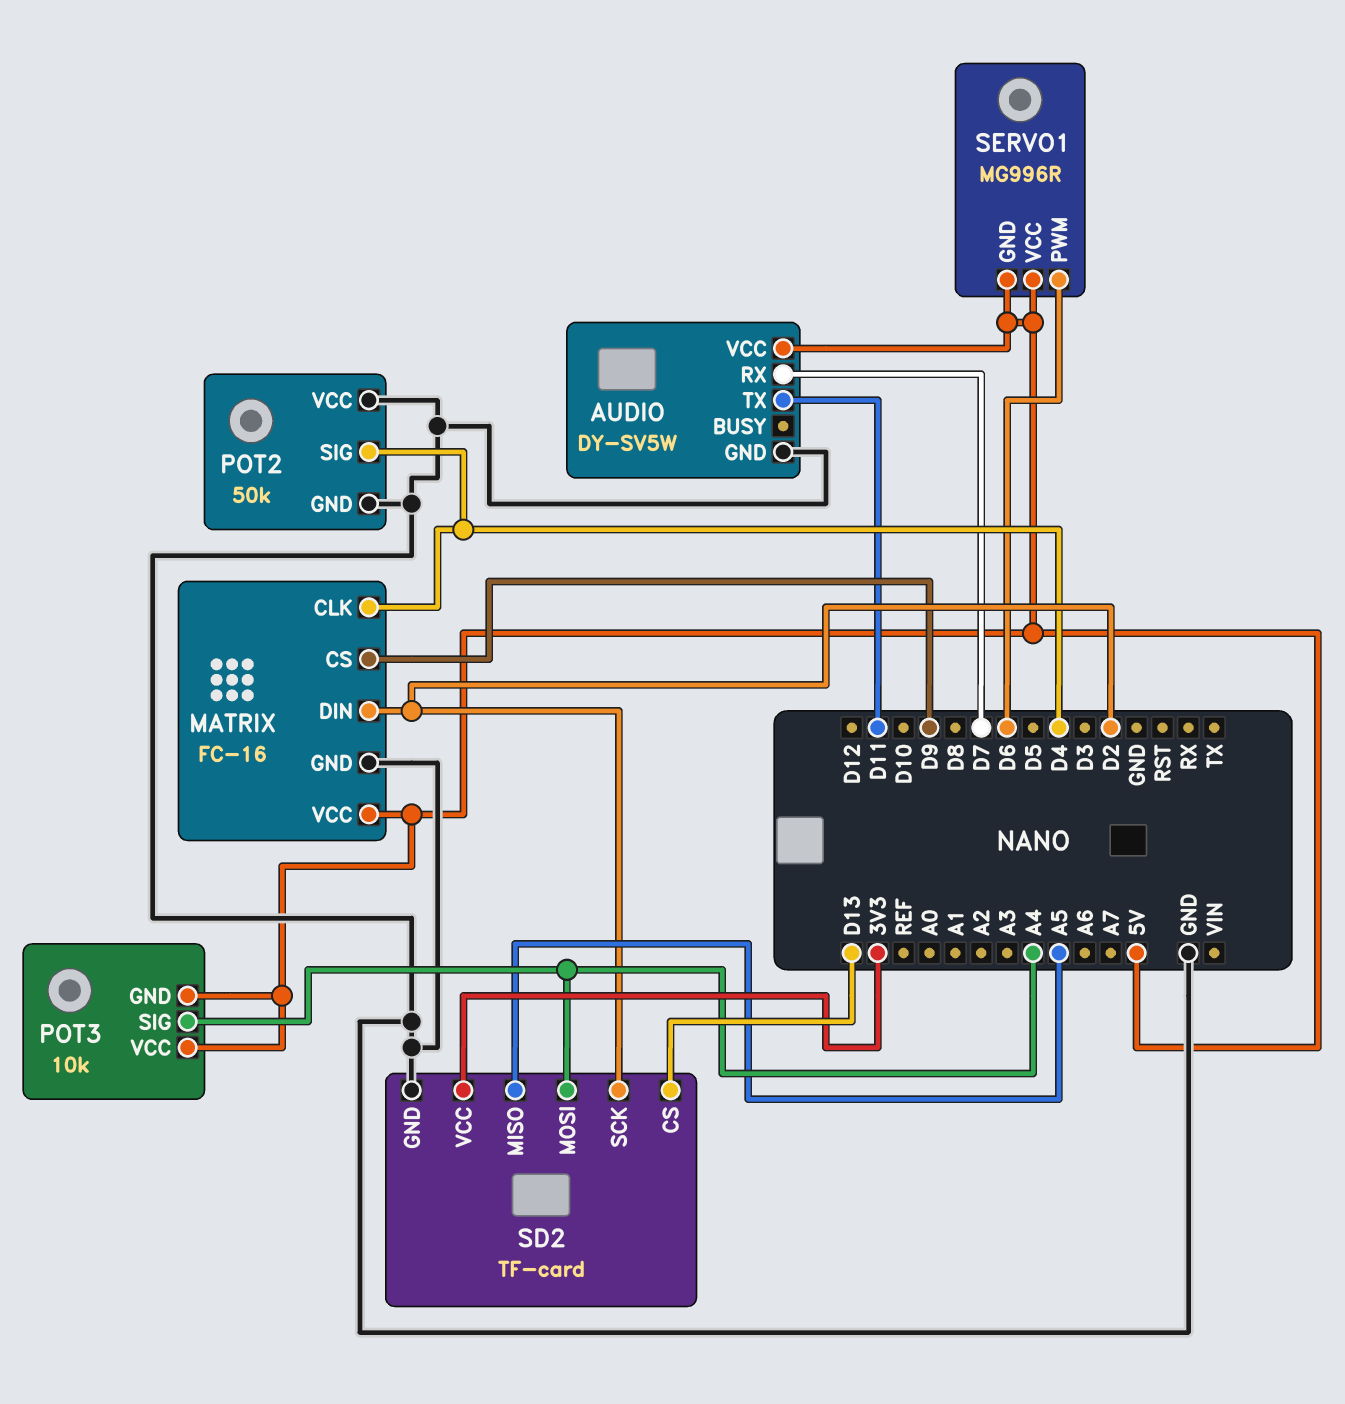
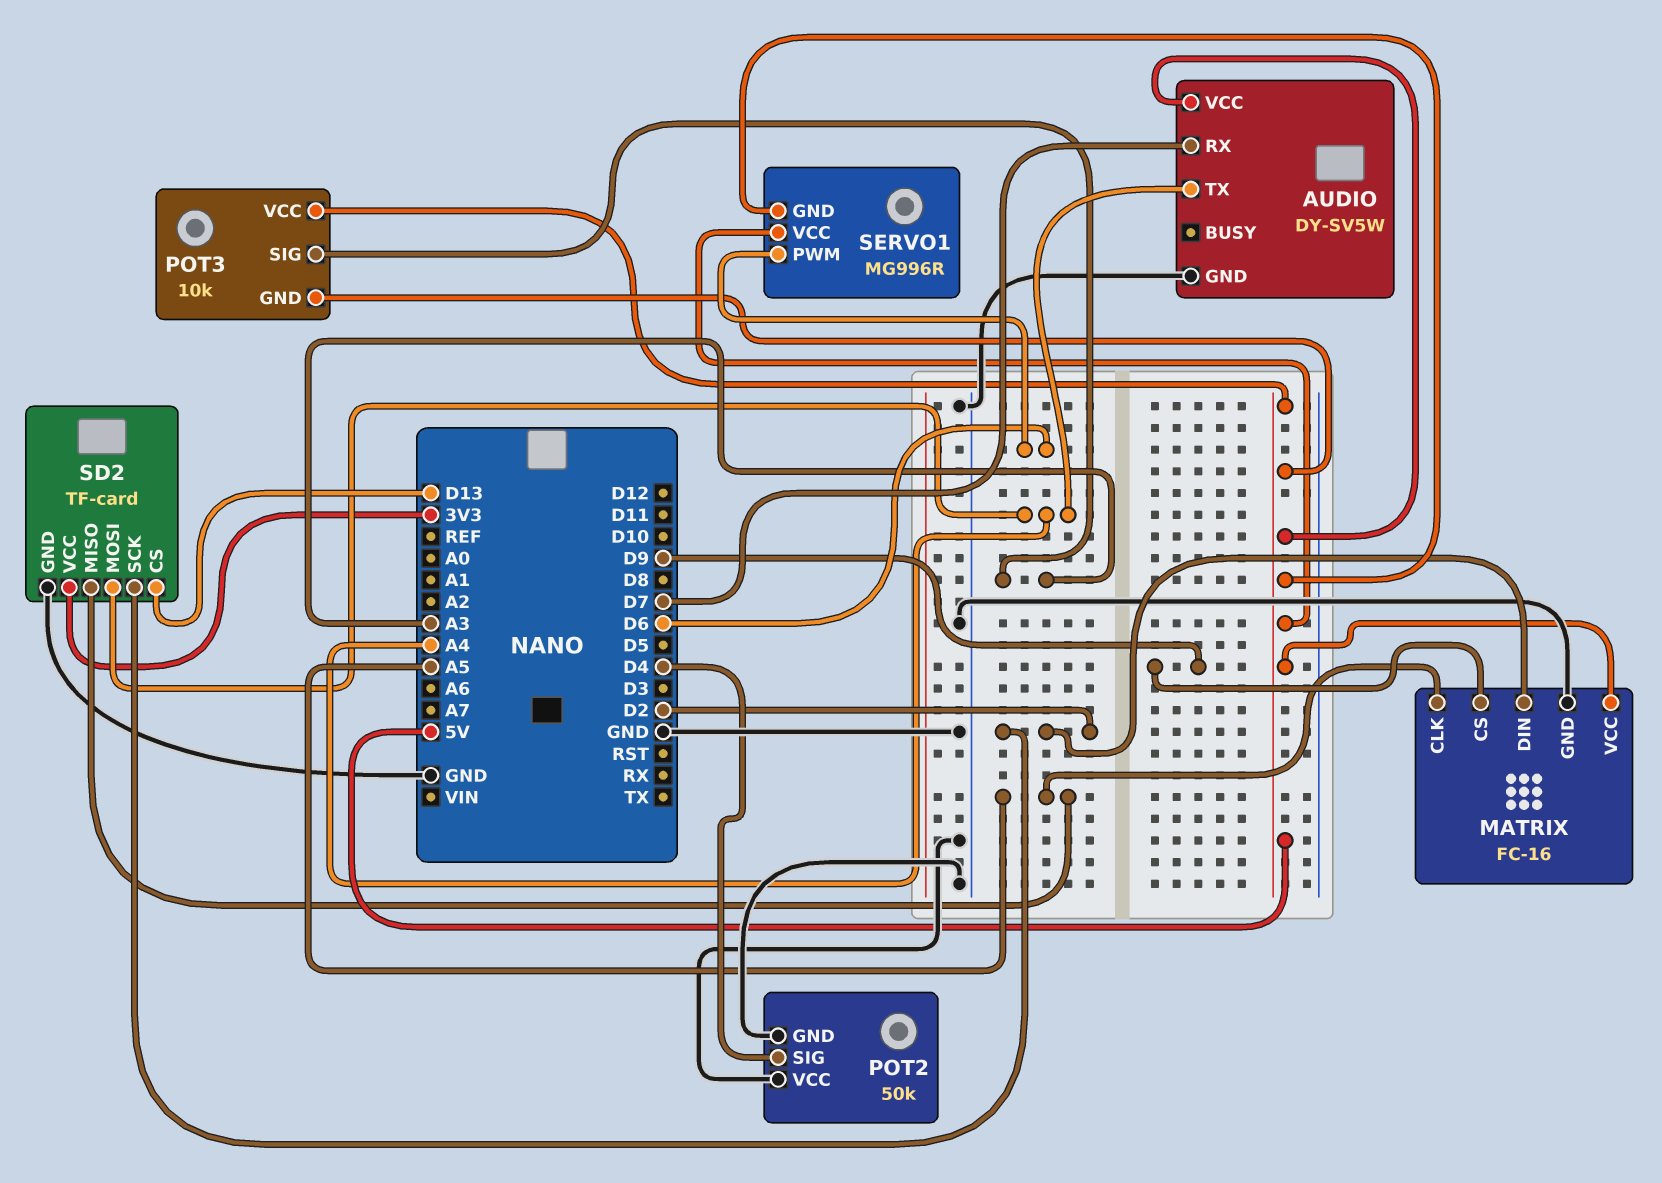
AUDIO pin TX: D11 -> A4
MATRIX pin CLK: D4 -> A5
POT3 pin SIG: A4 -> A3

